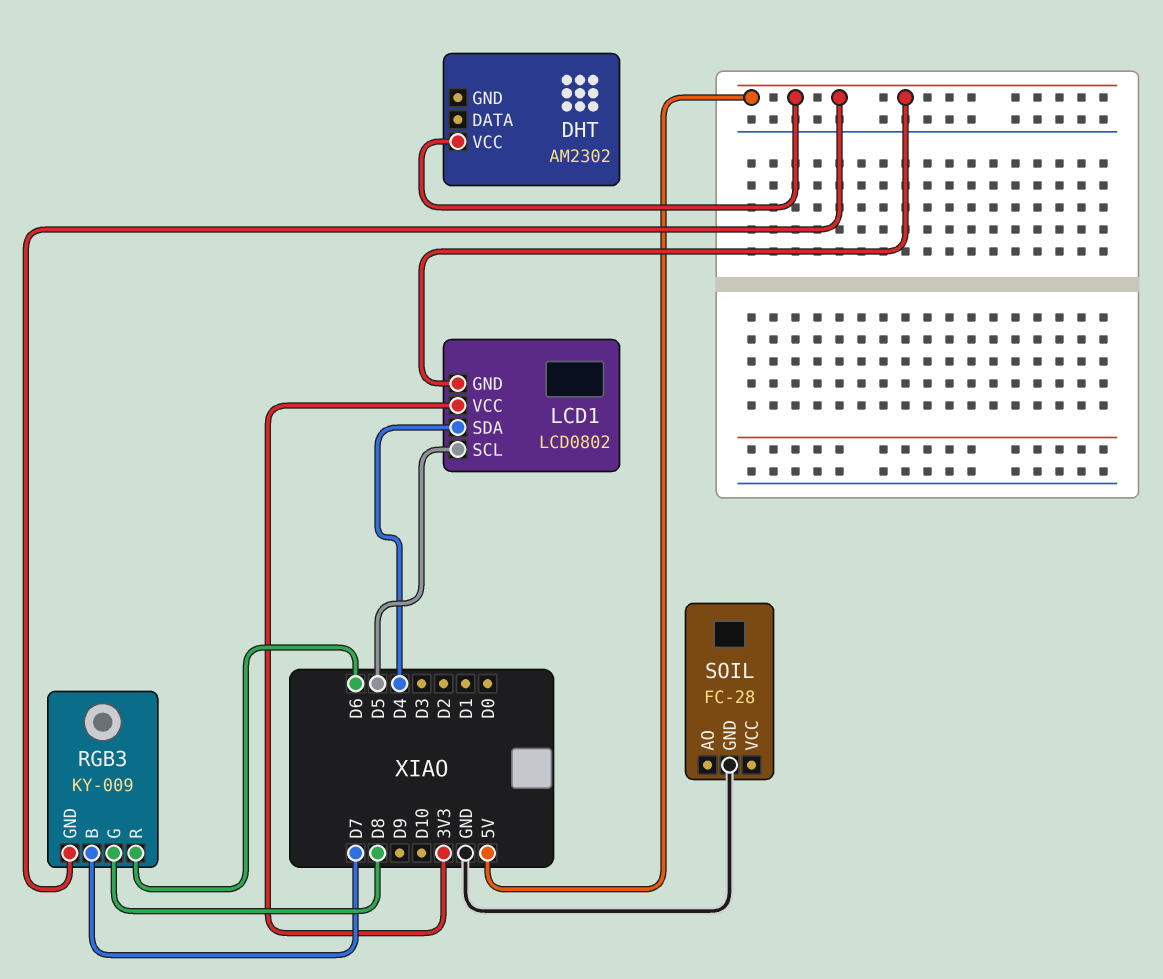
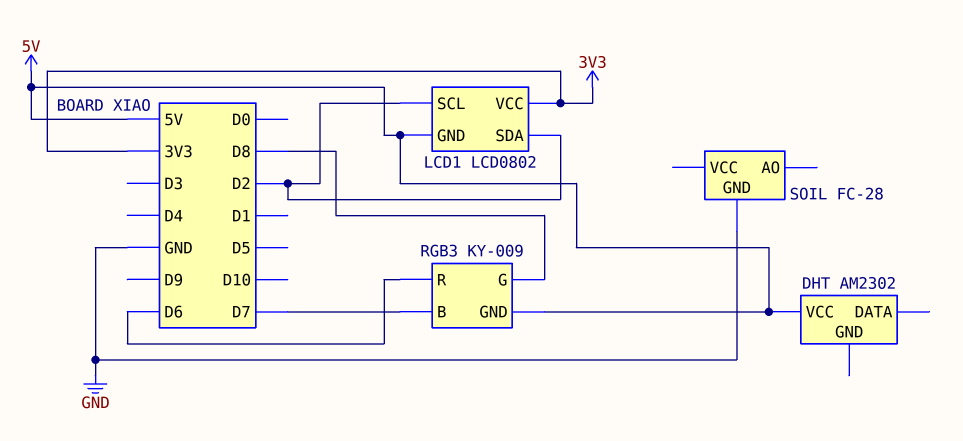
LCD1 pin SCL: D5 -> D2
LCD1 pin SDA: D4 -> D2

